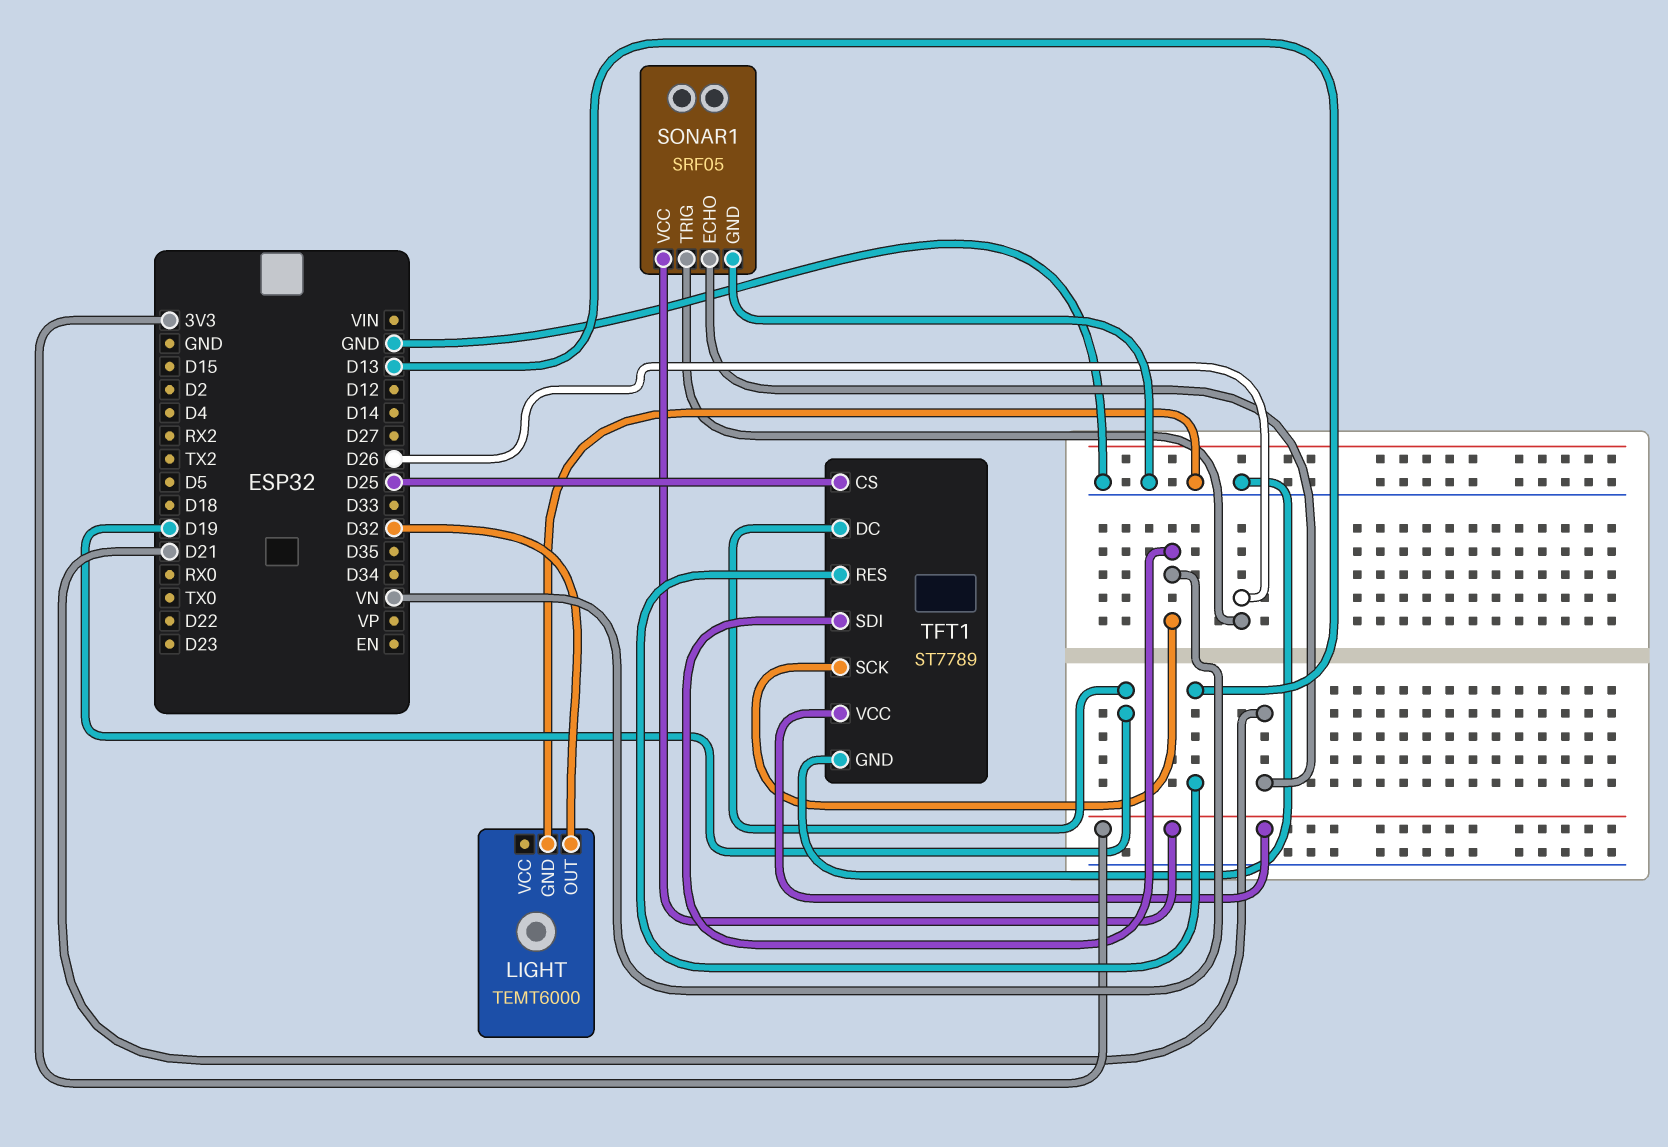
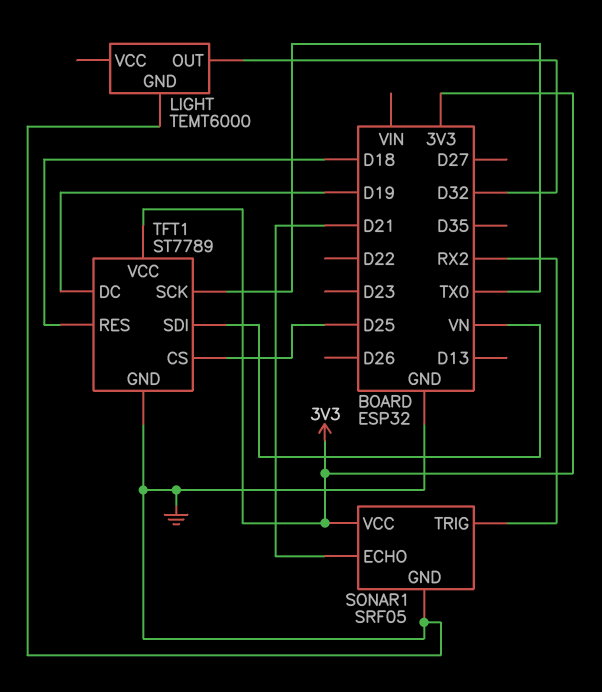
SONAR1 pin TRIG: D26 -> RX2
TFT1 pin RES: D13 -> D18
TFT1 pin SCK: VN -> TX0

